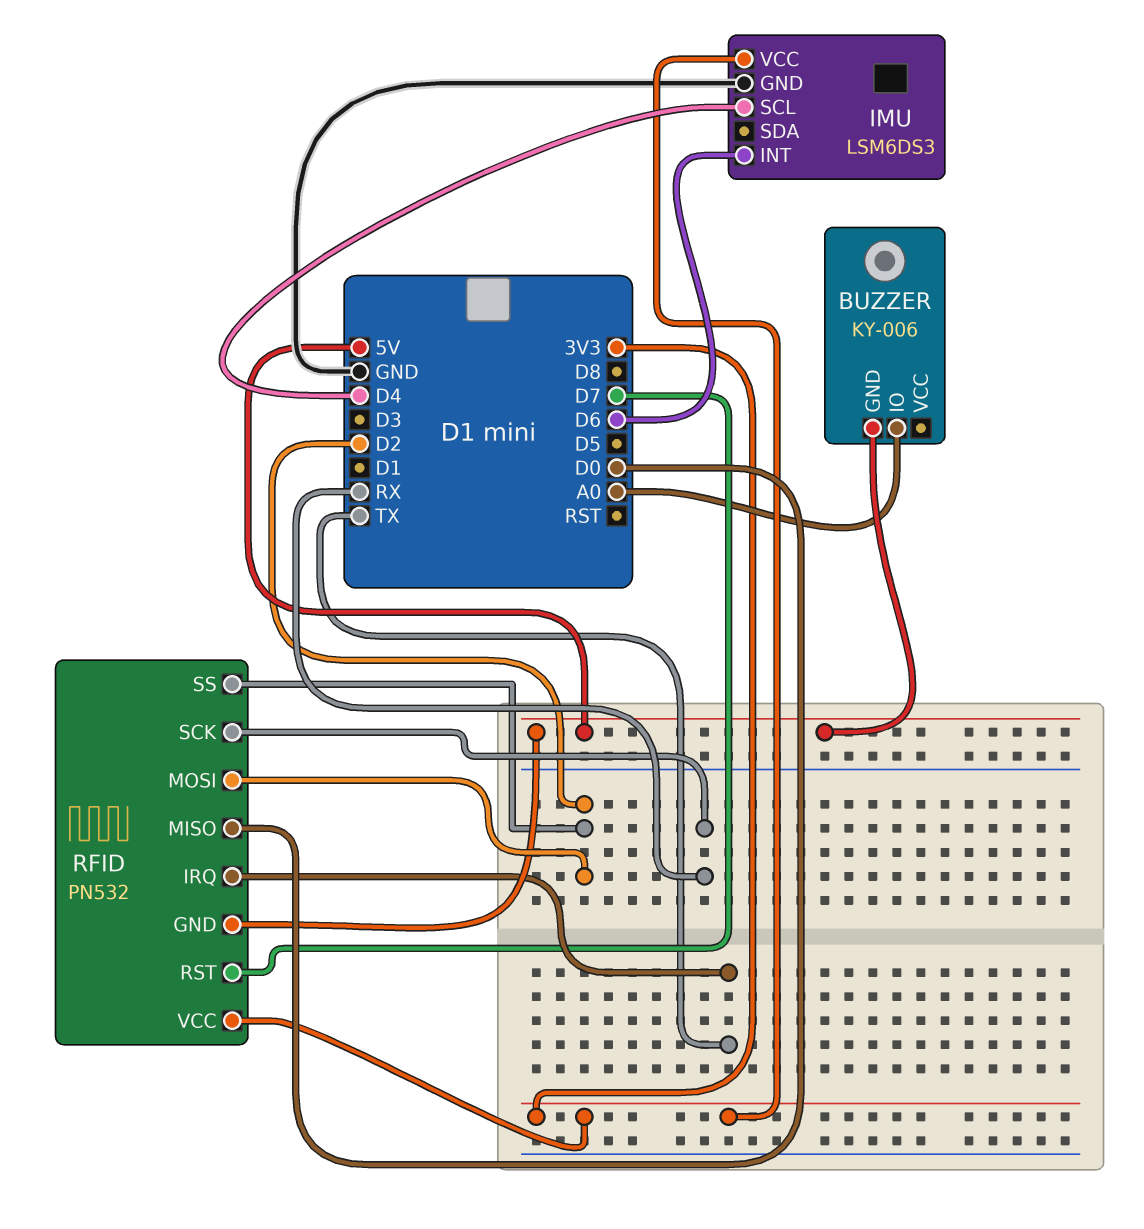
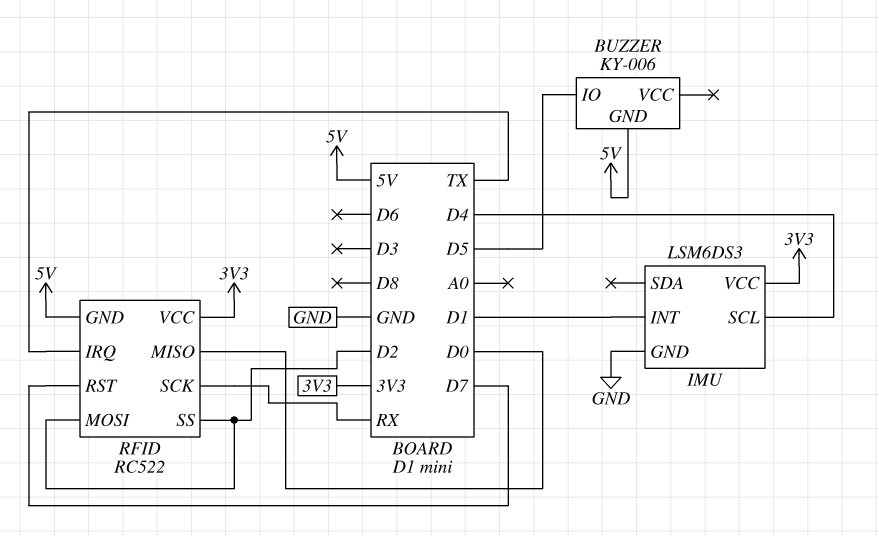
BUZZER pin IO: A0 -> D5
IMU pin INT: D6 -> D1
RFID: PN532 -> RC522

